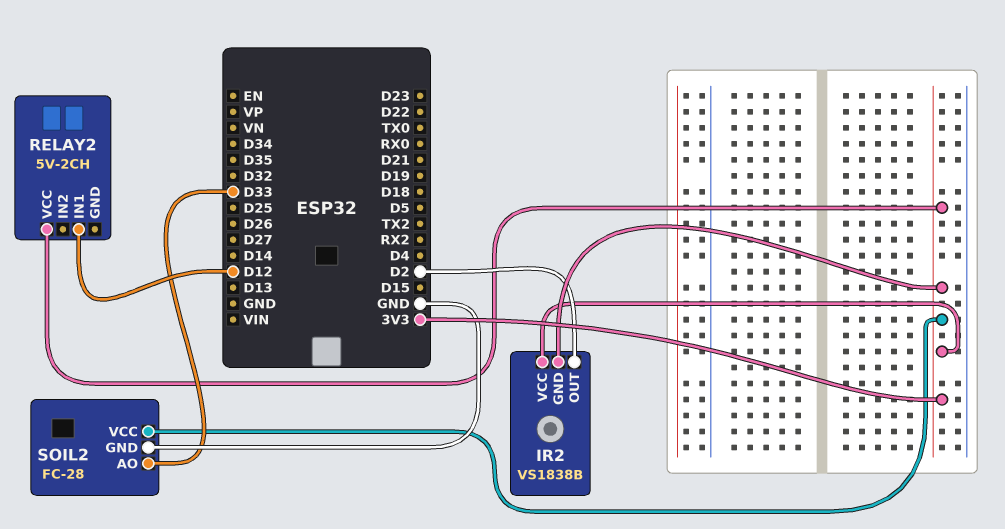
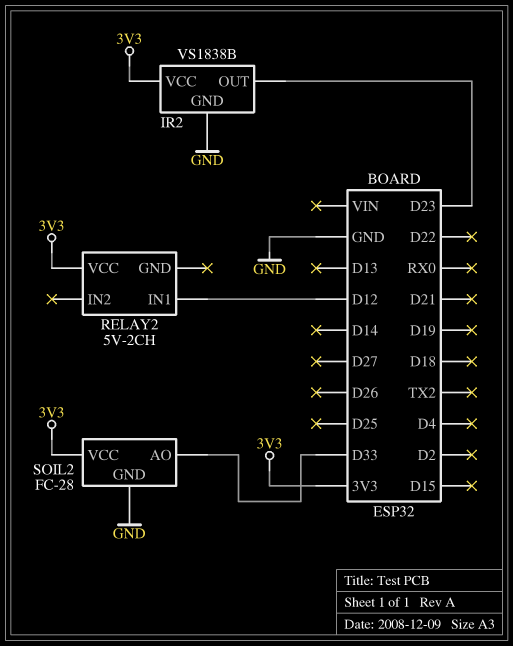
IR2 pin GND: 3V3 -> GND
IR2 pin OUT: D2 -> D23

